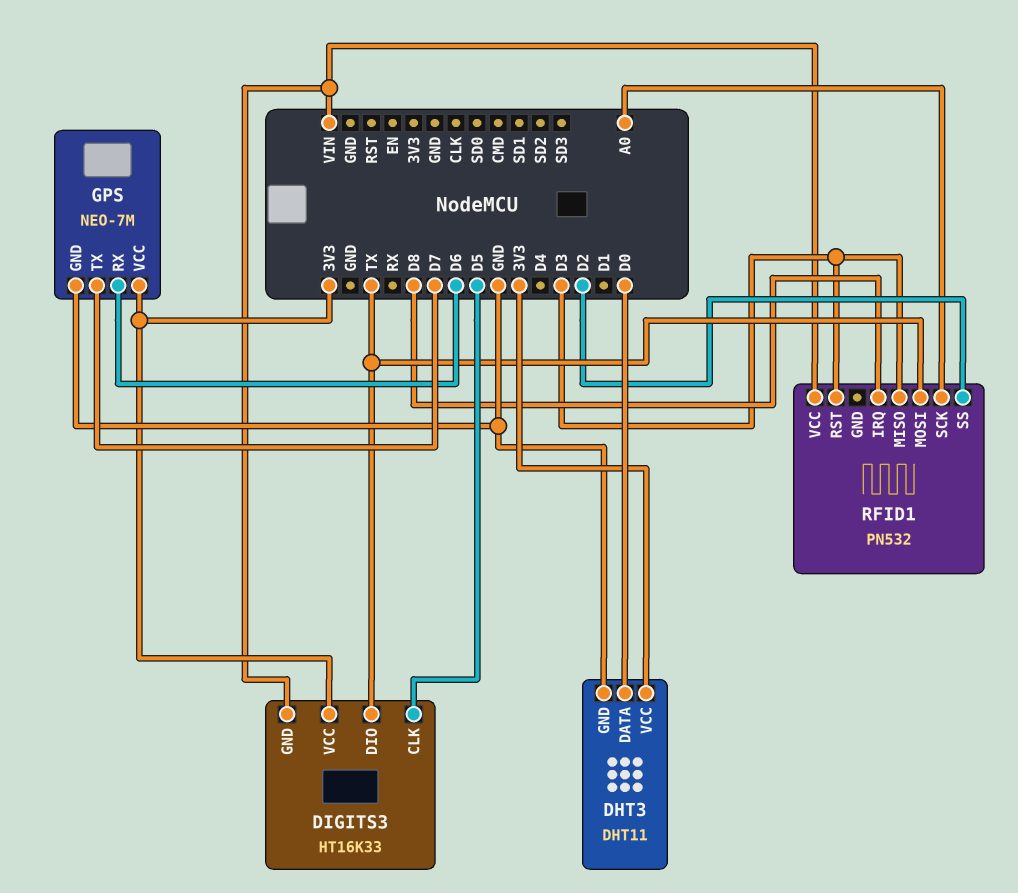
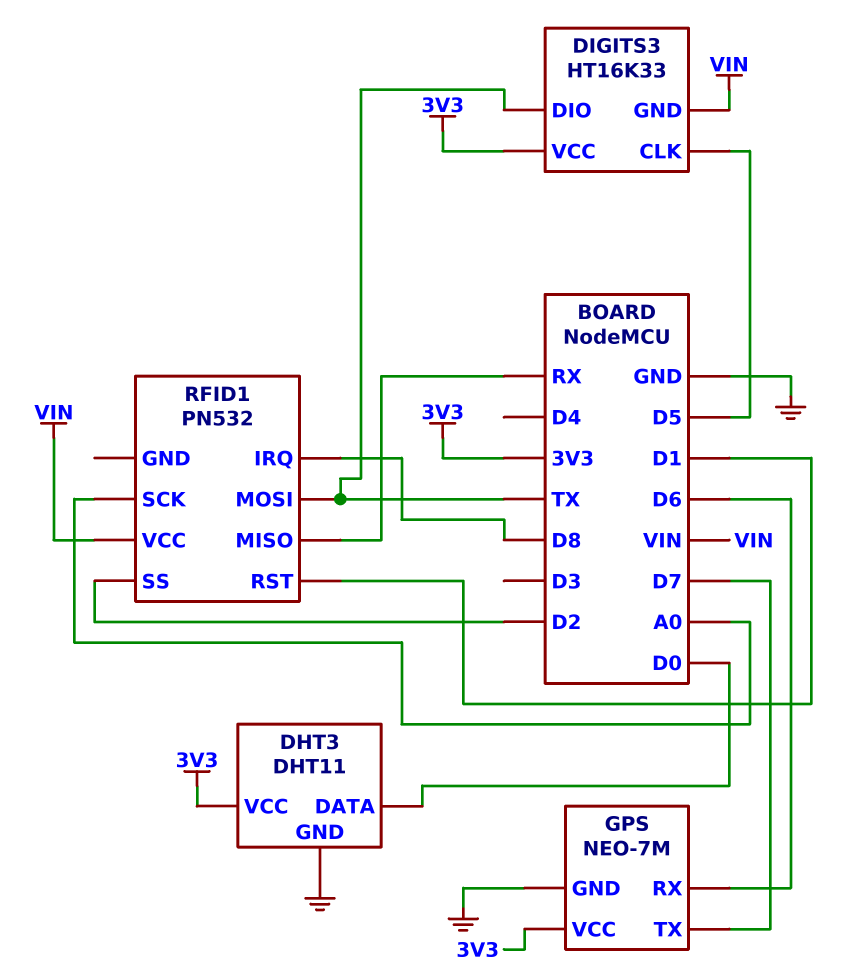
RFID1 pin MISO: D3 -> RX
RFID1 pin RST: D3 -> D1

